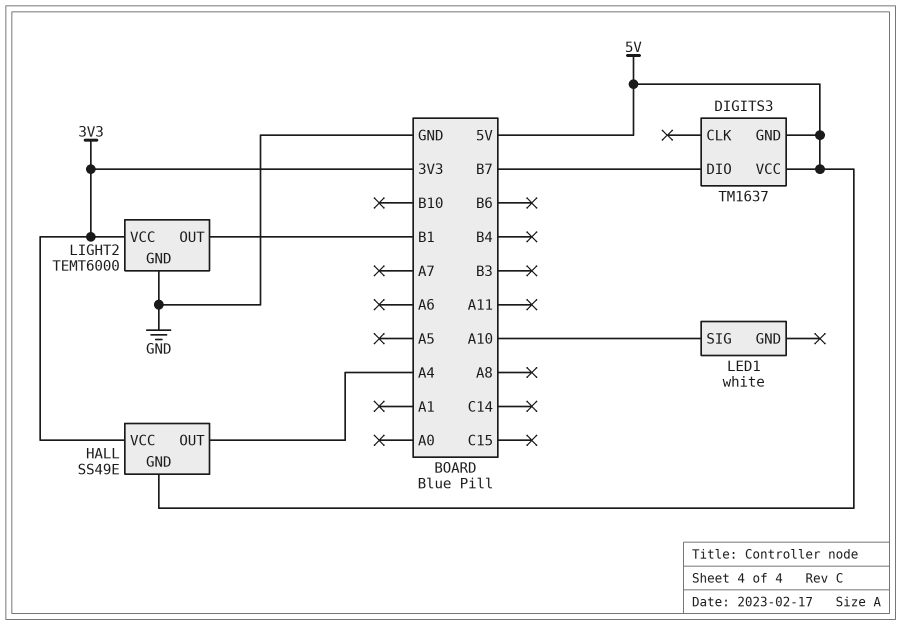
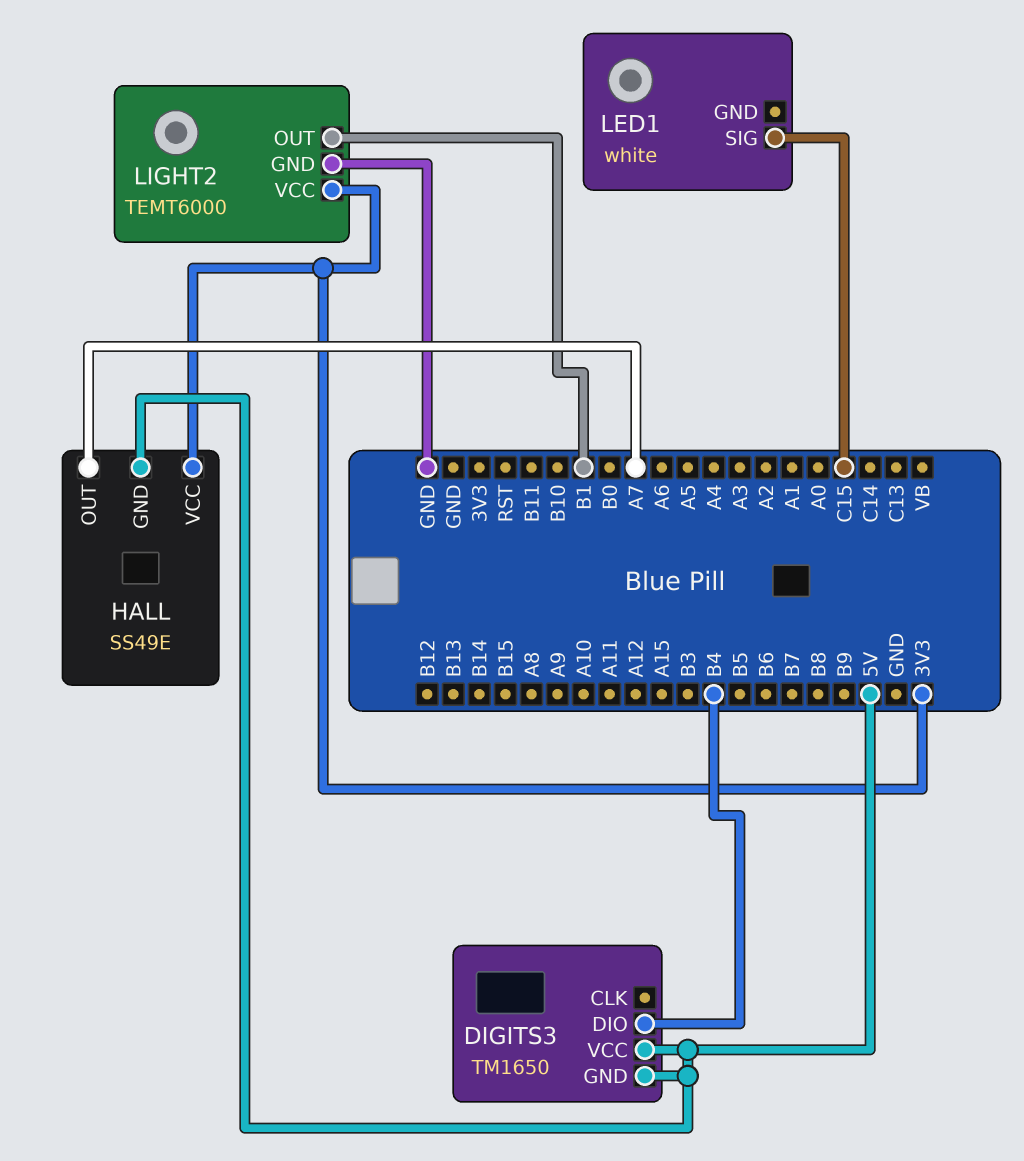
DIGITS3: TM1637 -> TM1650
DIGITS3 pin DIO: B7 -> B4
HALL pin OUT: A4 -> A7
LED1 pin SIG: A10 -> C15

